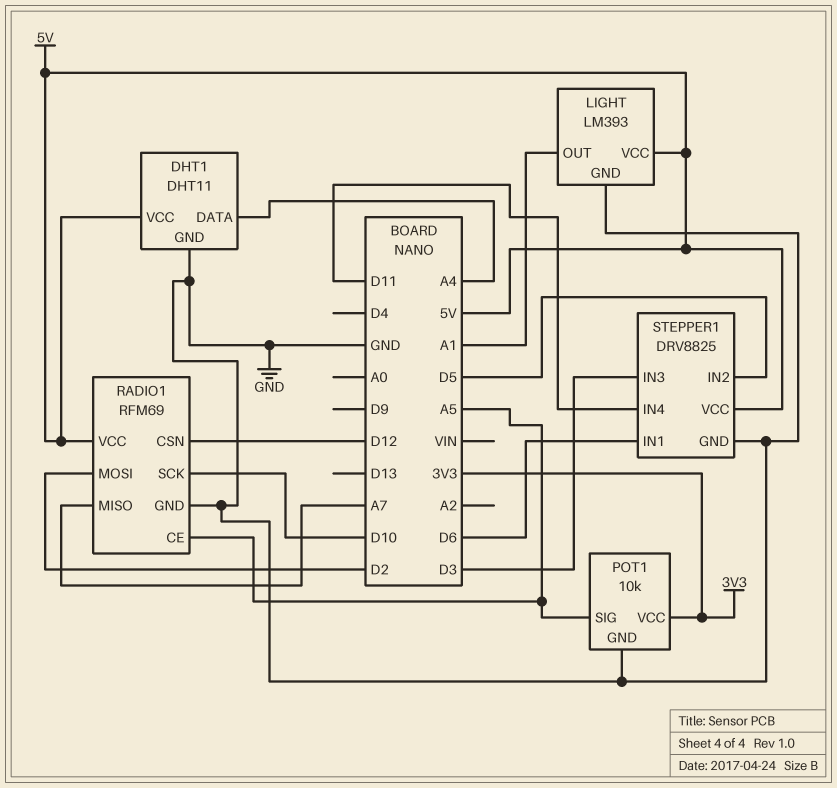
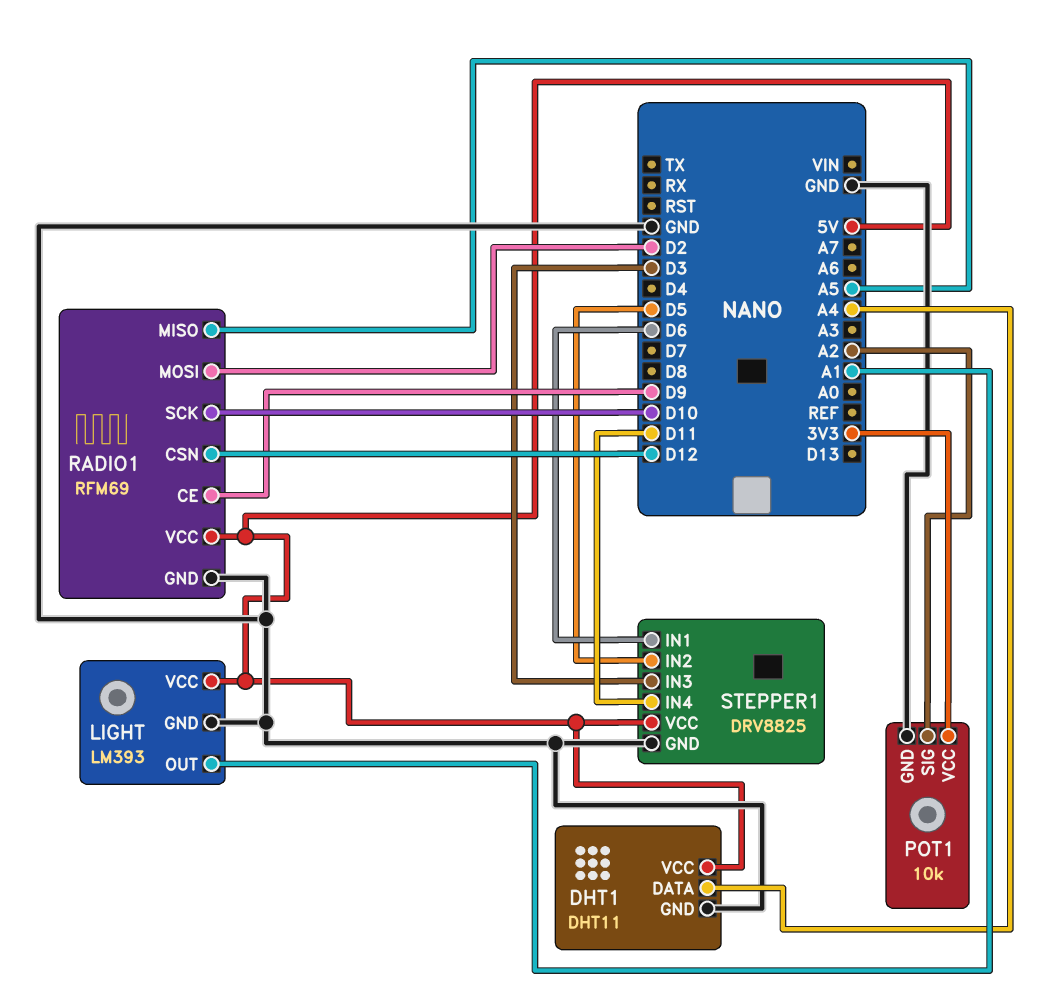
POT1 pin SIG: A5 -> A2
RADIO1 pin CE: A5 -> D9
RADIO1 pin MISO: A7 -> A5

